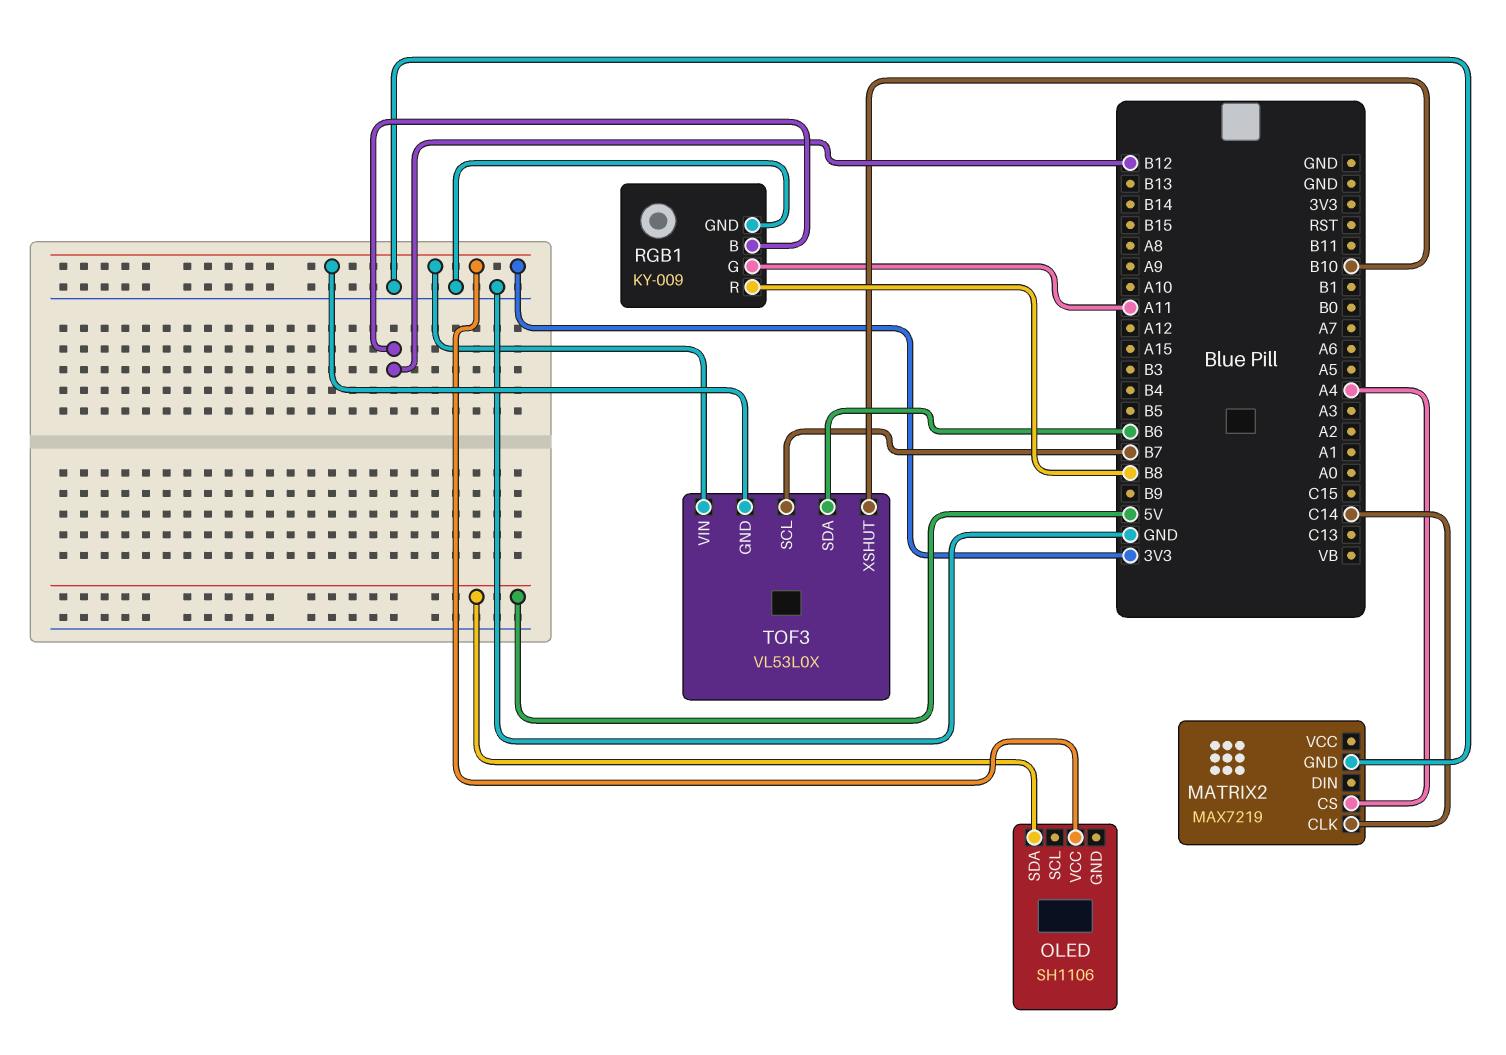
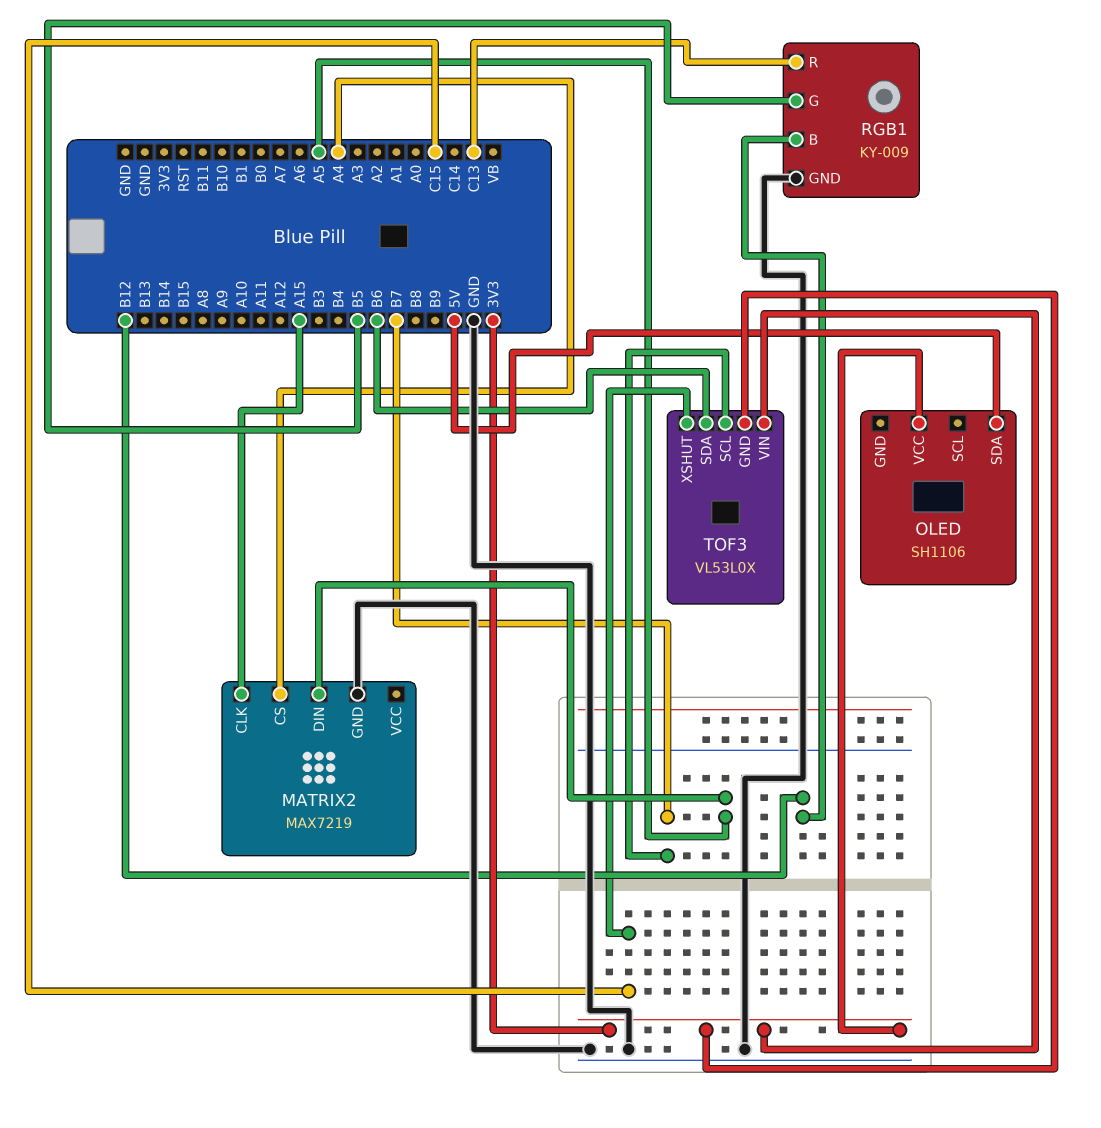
MATRIX2 pin CLK: C14 -> A15
MATRIX2 pin DIN: none -> A5
RGB1 pin G: A11 -> B5
RGB1 pin R: B8 -> C13
TOF3 pin XSHUT: B10 -> C15

